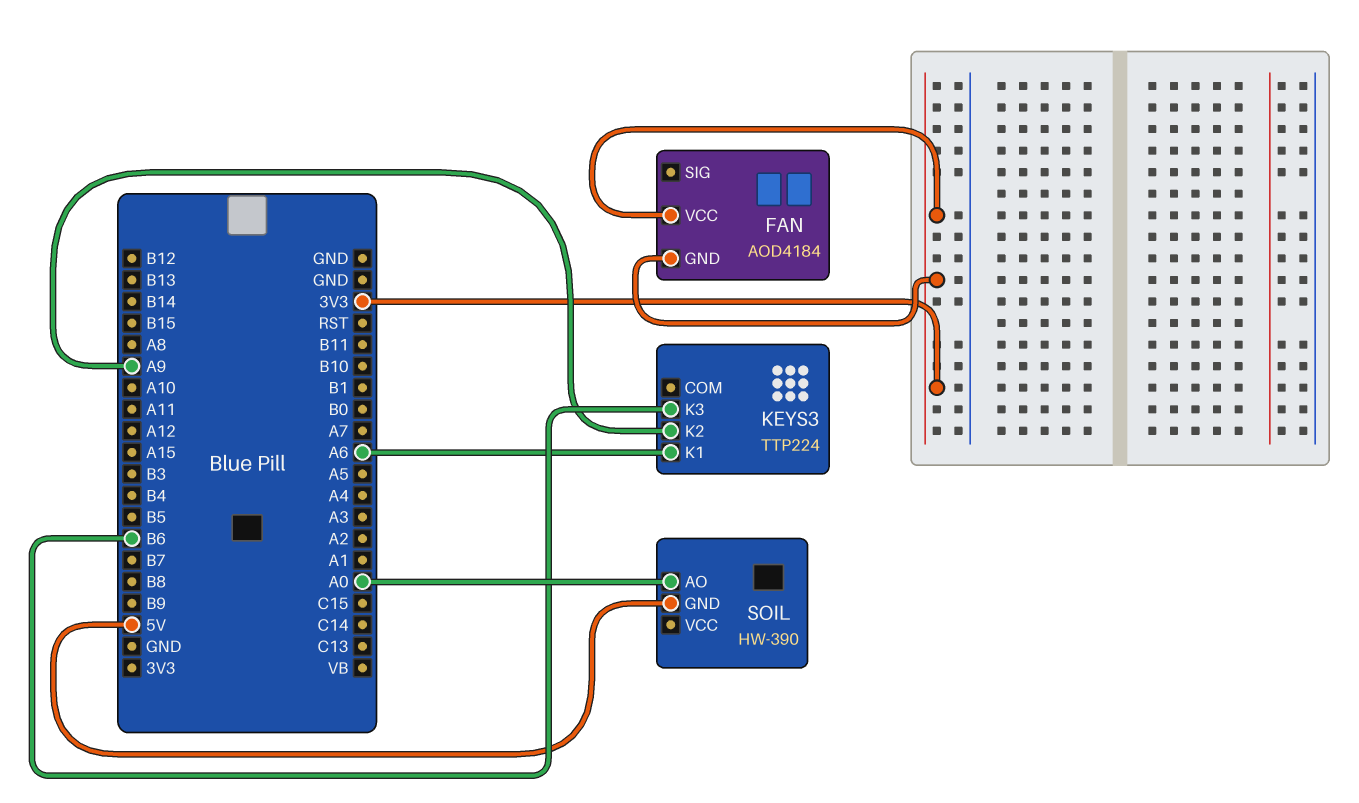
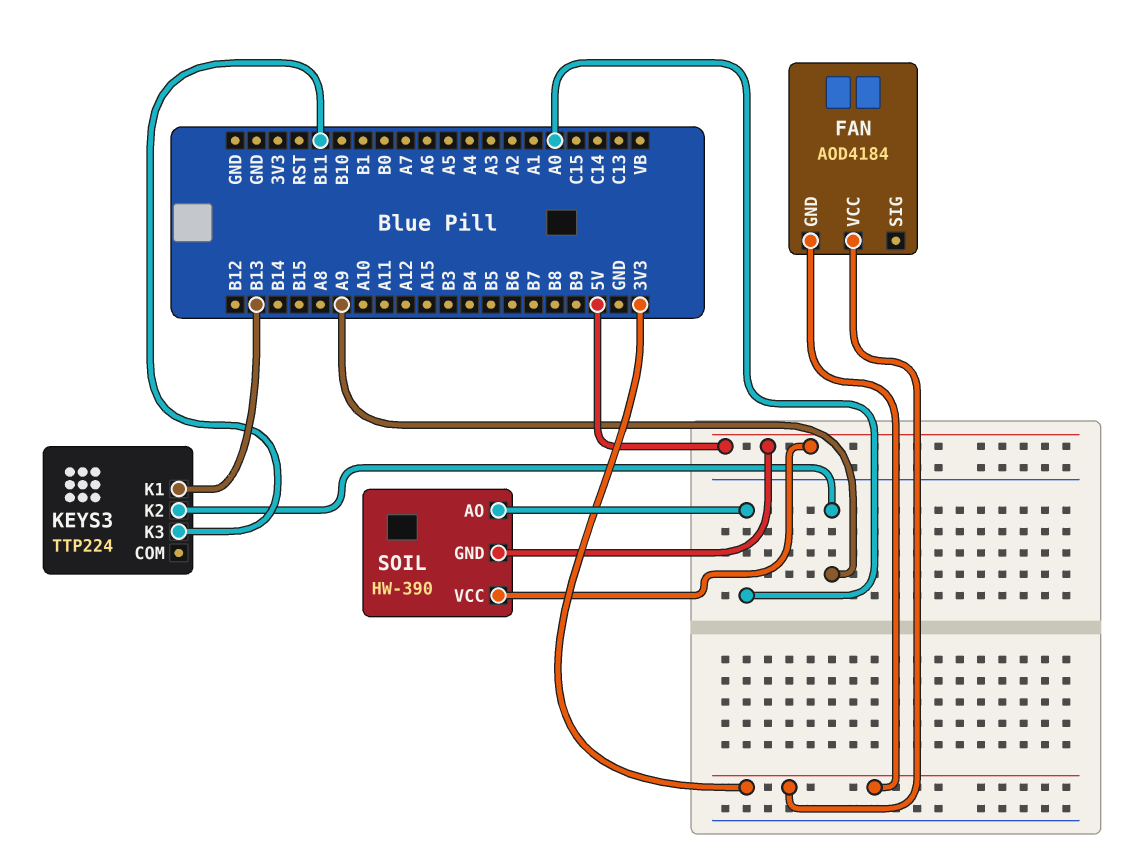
KEYS3 pin K1: A6 -> B13
KEYS3 pin K3: B6 -> B11
SOIL pin VCC: none -> 5V

